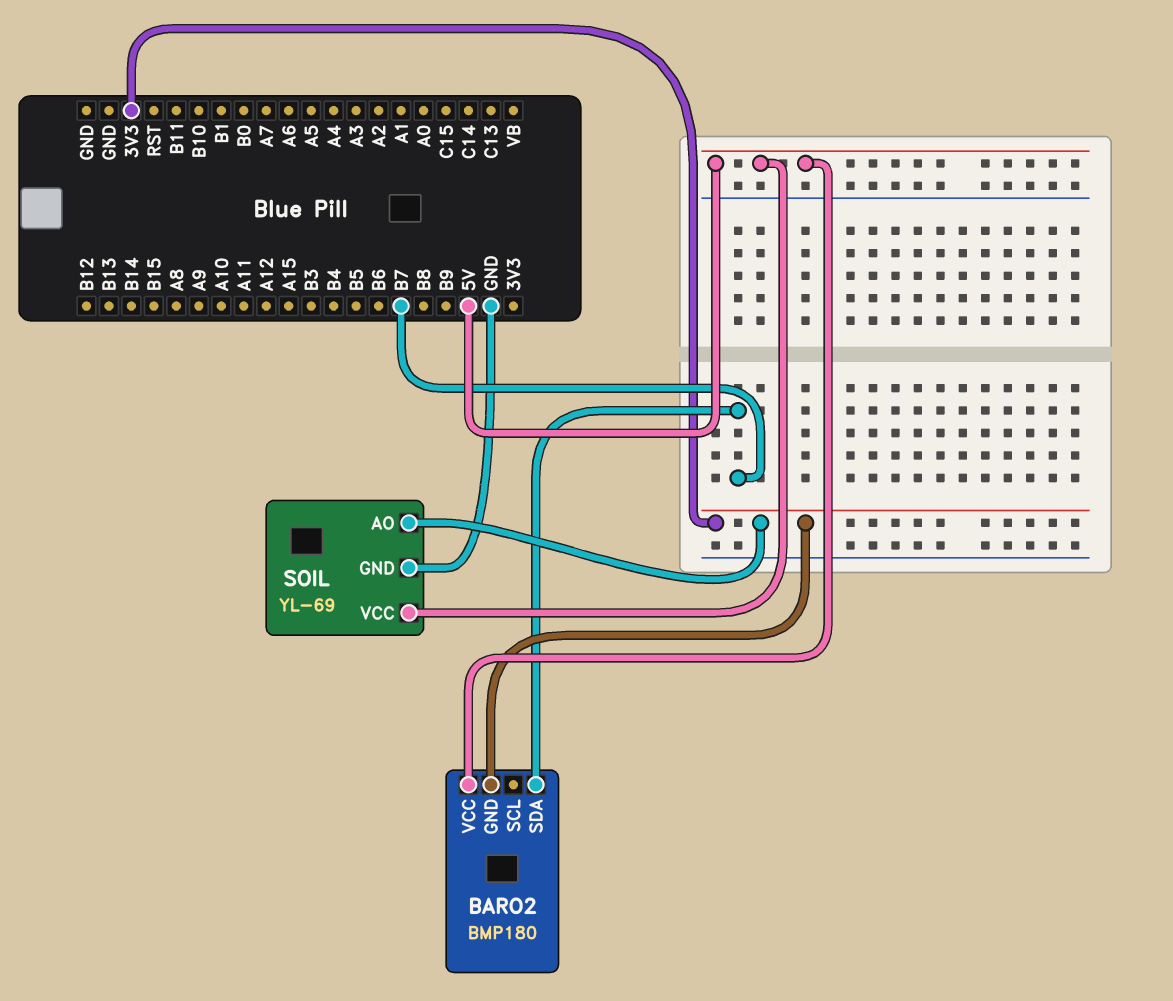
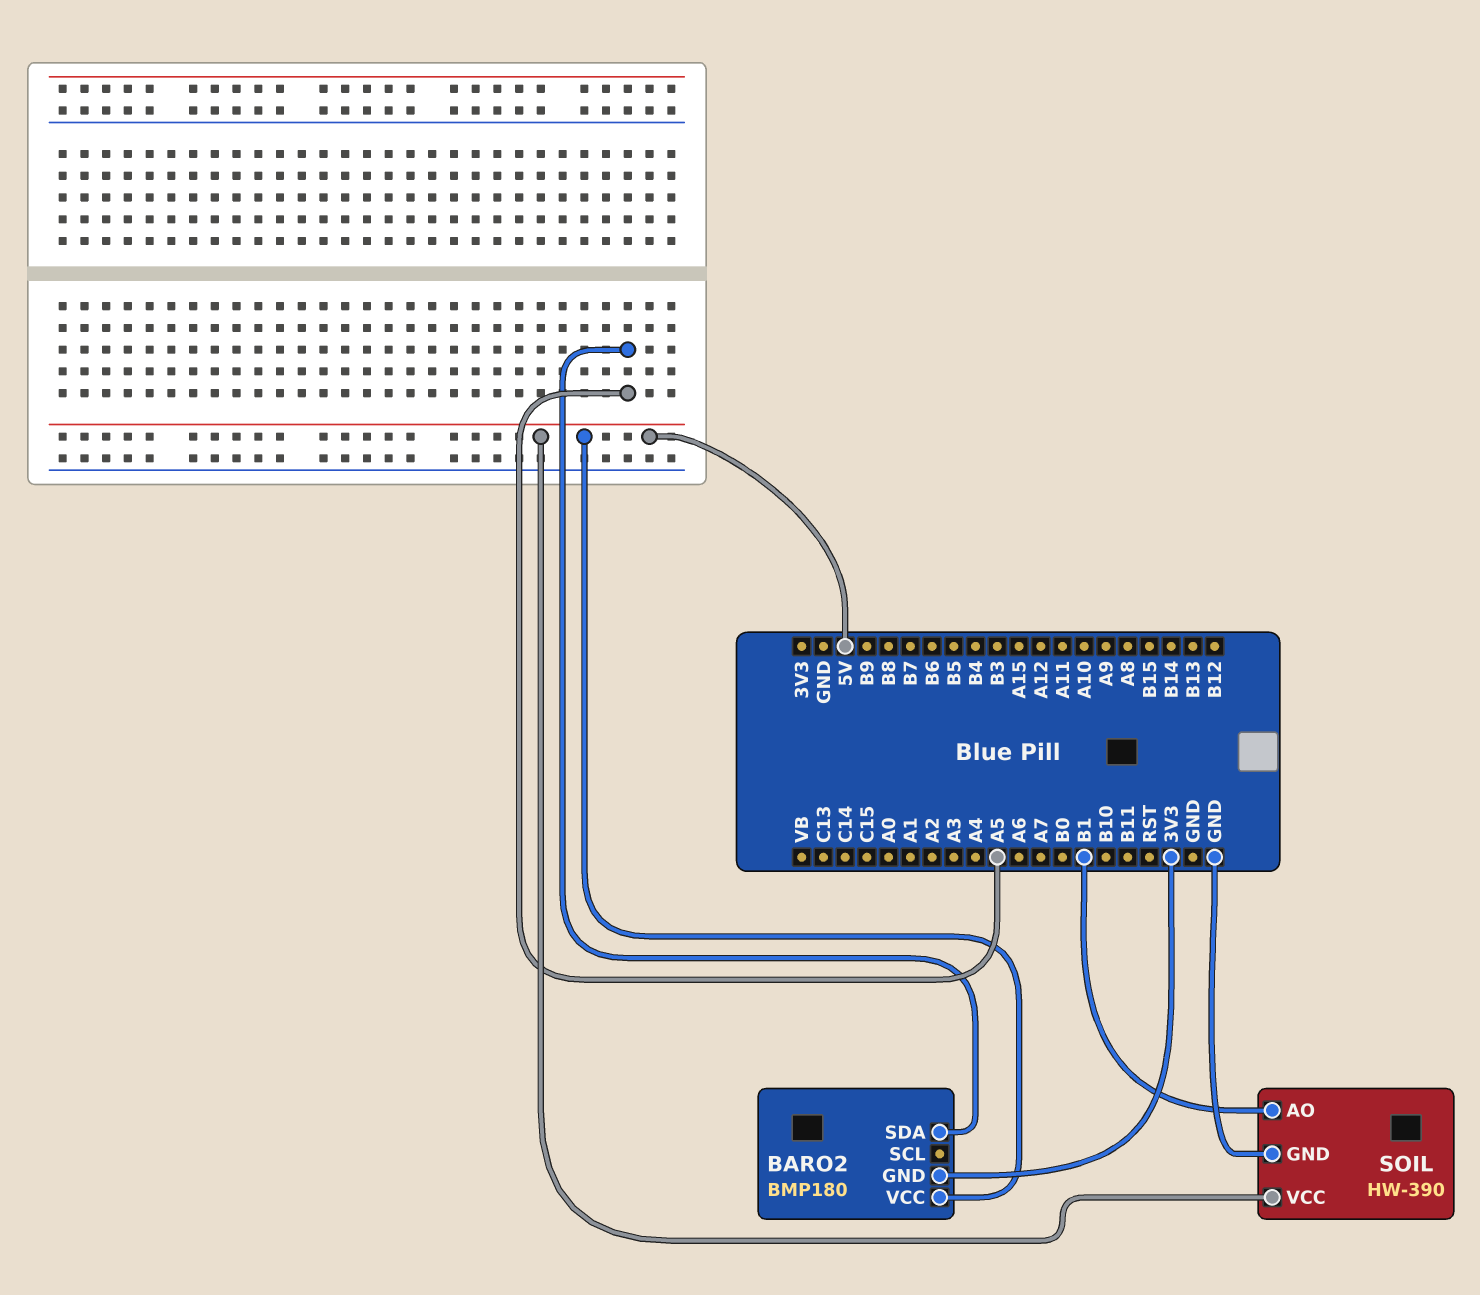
BARO2 pin SDA: B7 -> A5
SOIL: YL-69 -> HW-390
SOIL pin AO: 3V3 -> B1

